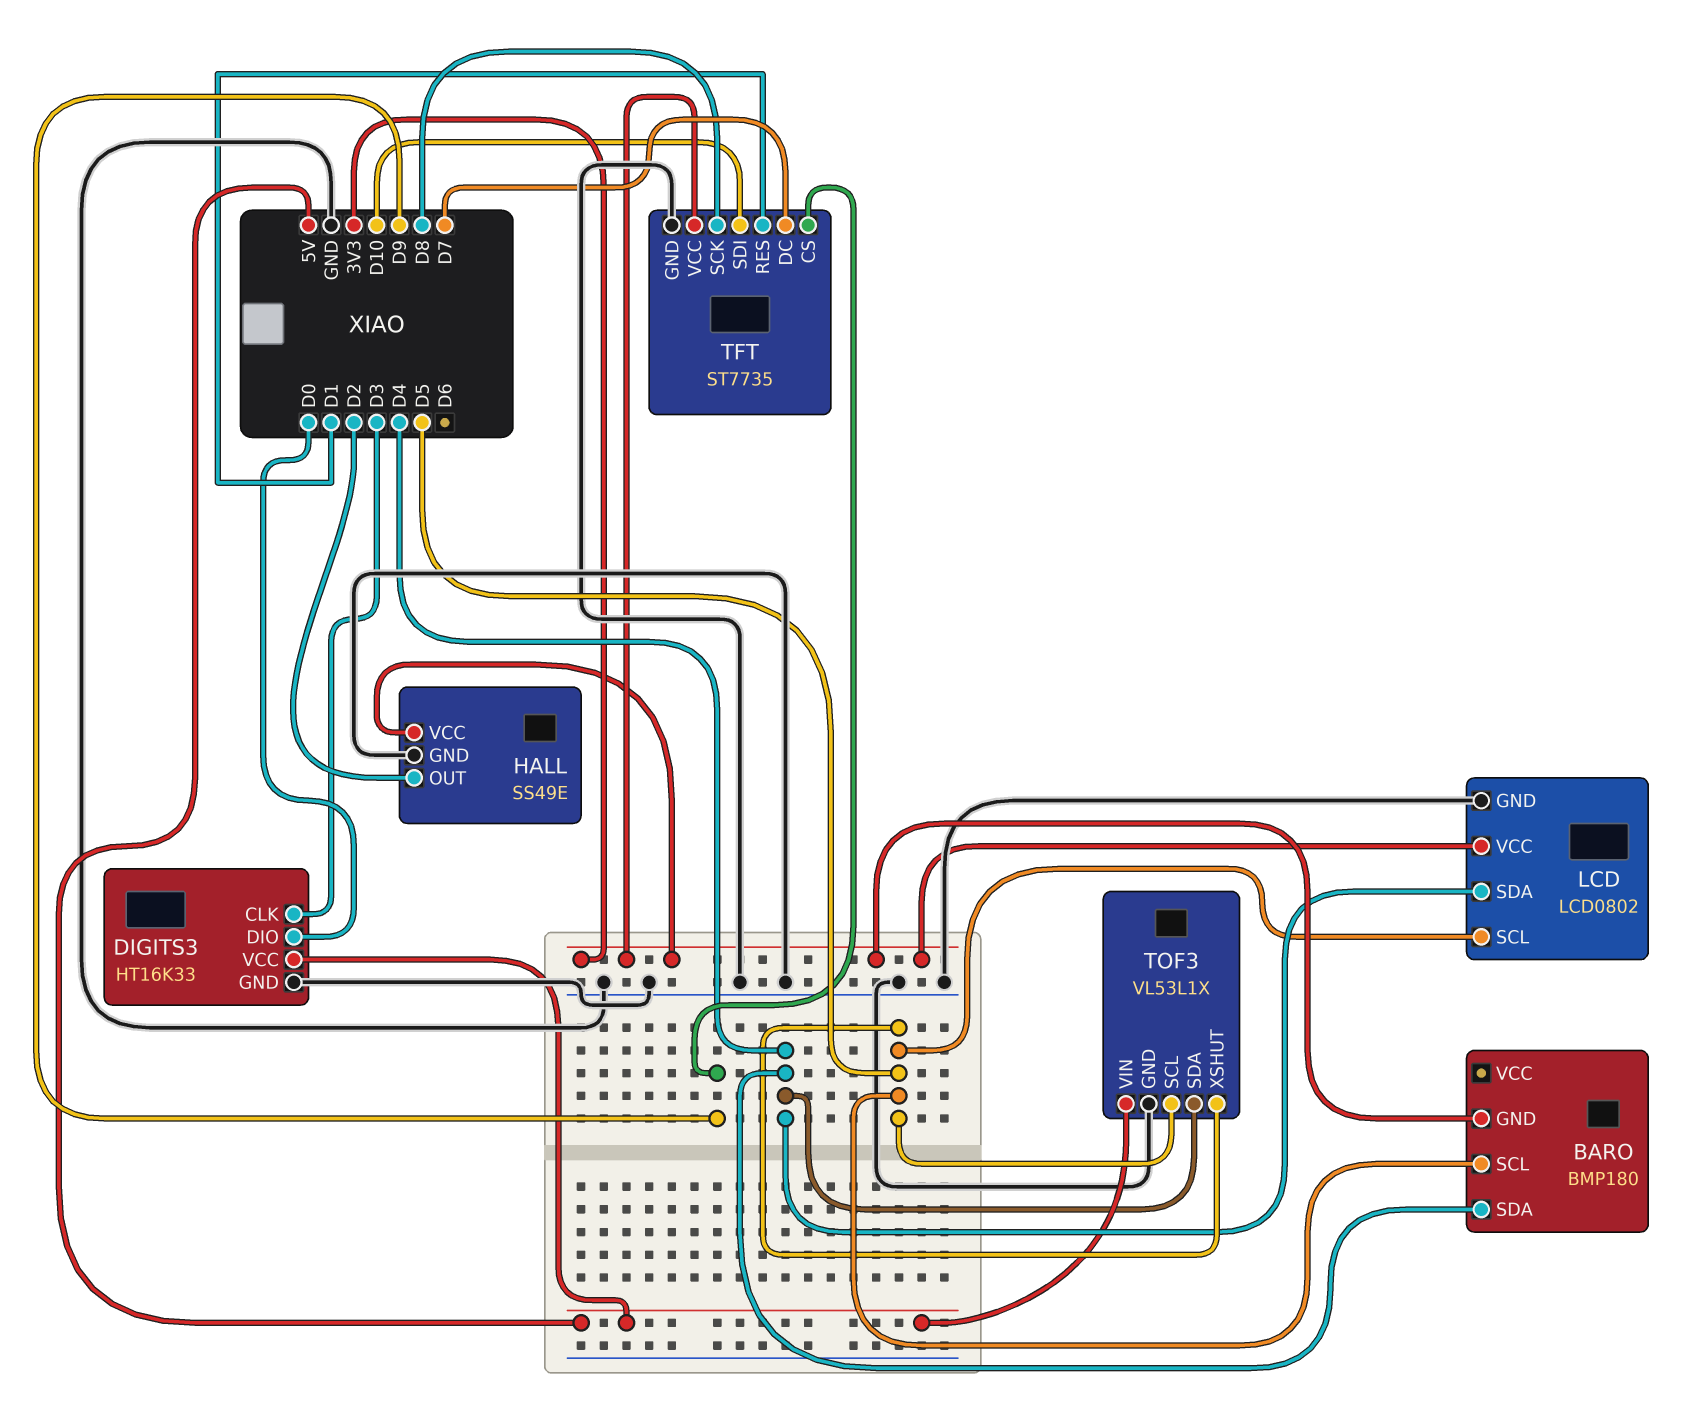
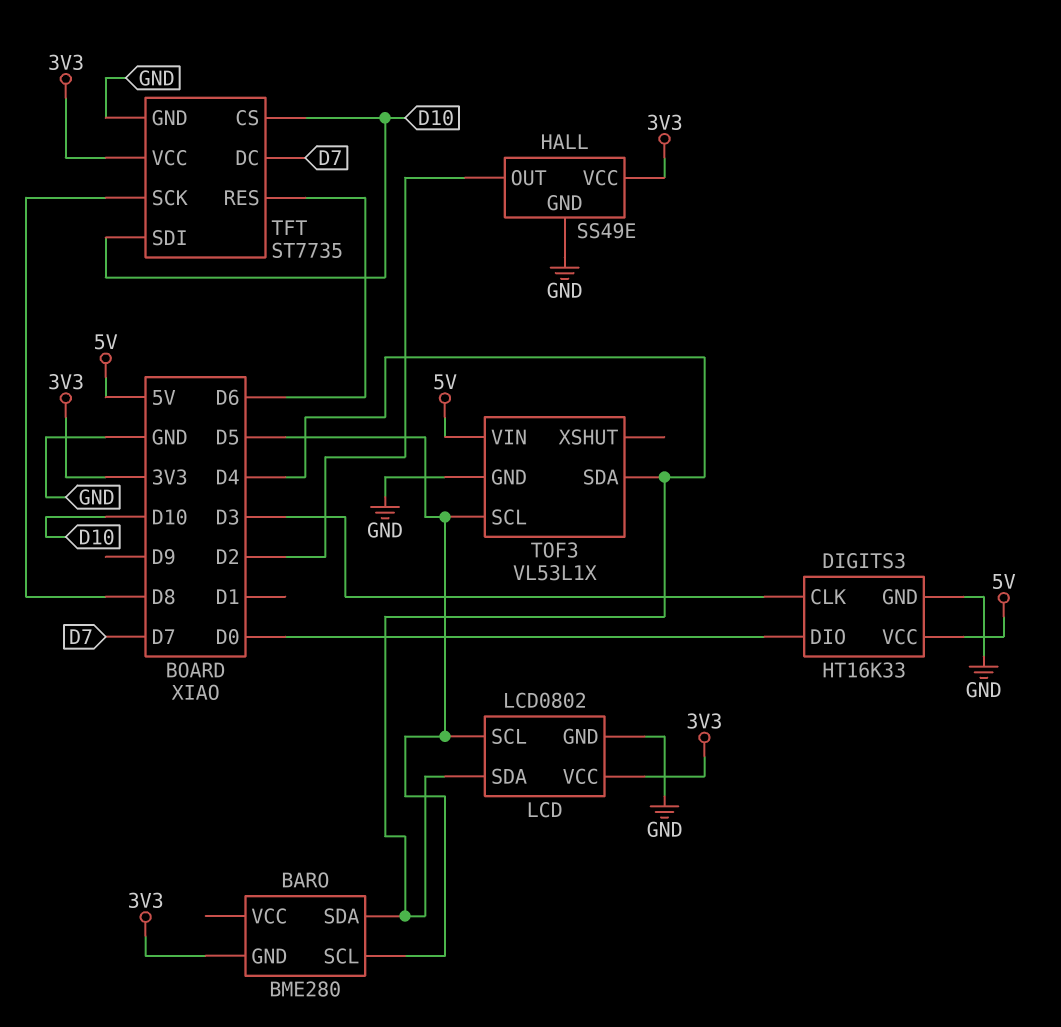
BARO: BMP180 -> BME280
TFT pin CS: D9 -> D10
TFT pin RES: D1 -> D6
TOF3 pin XSHUT: D5 -> none

